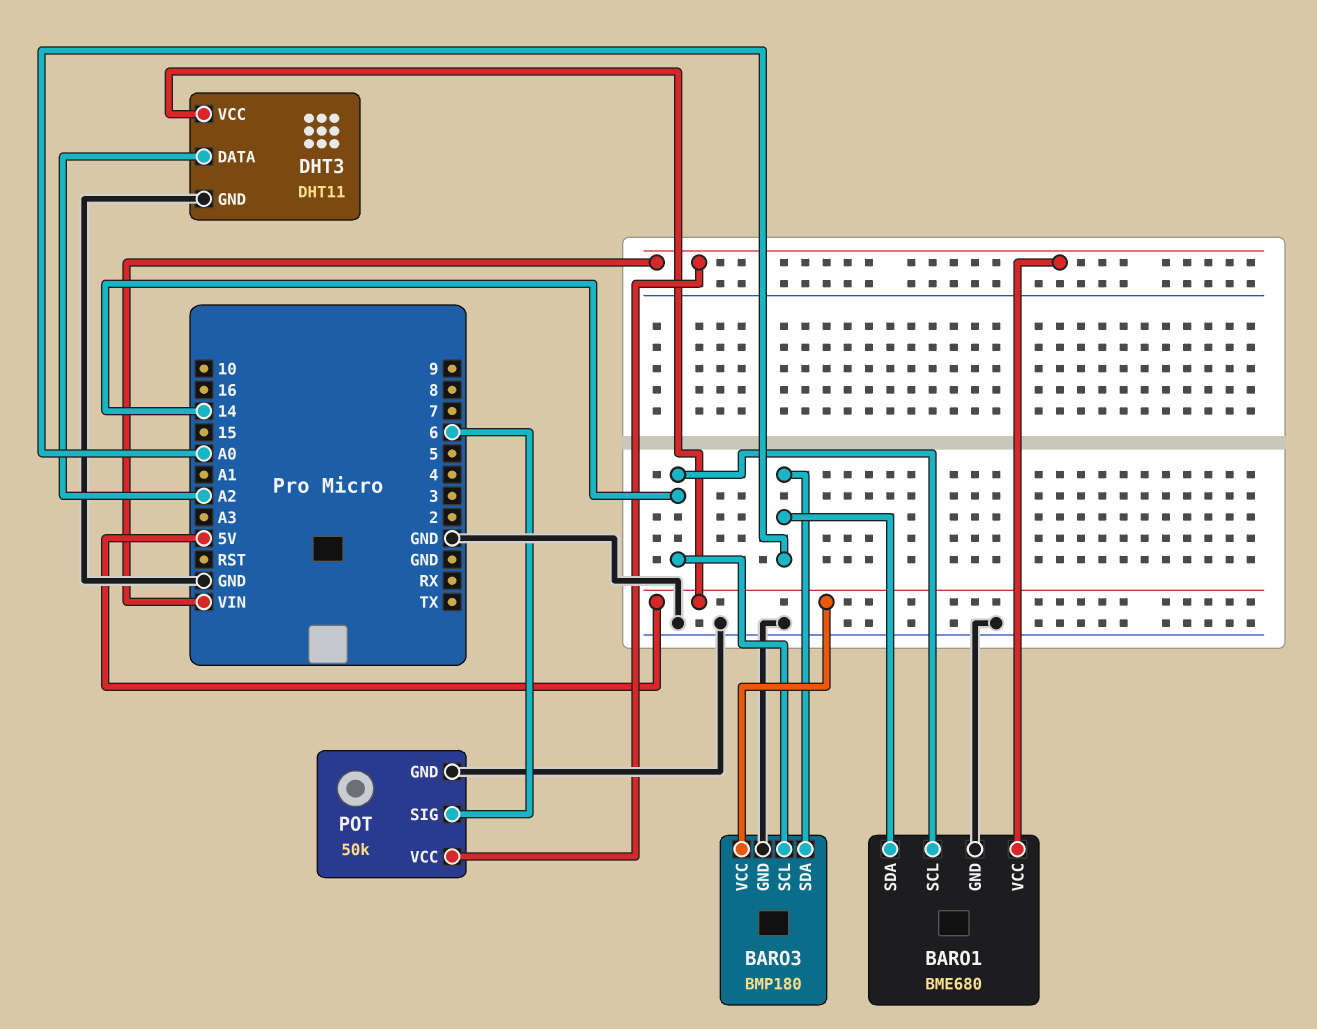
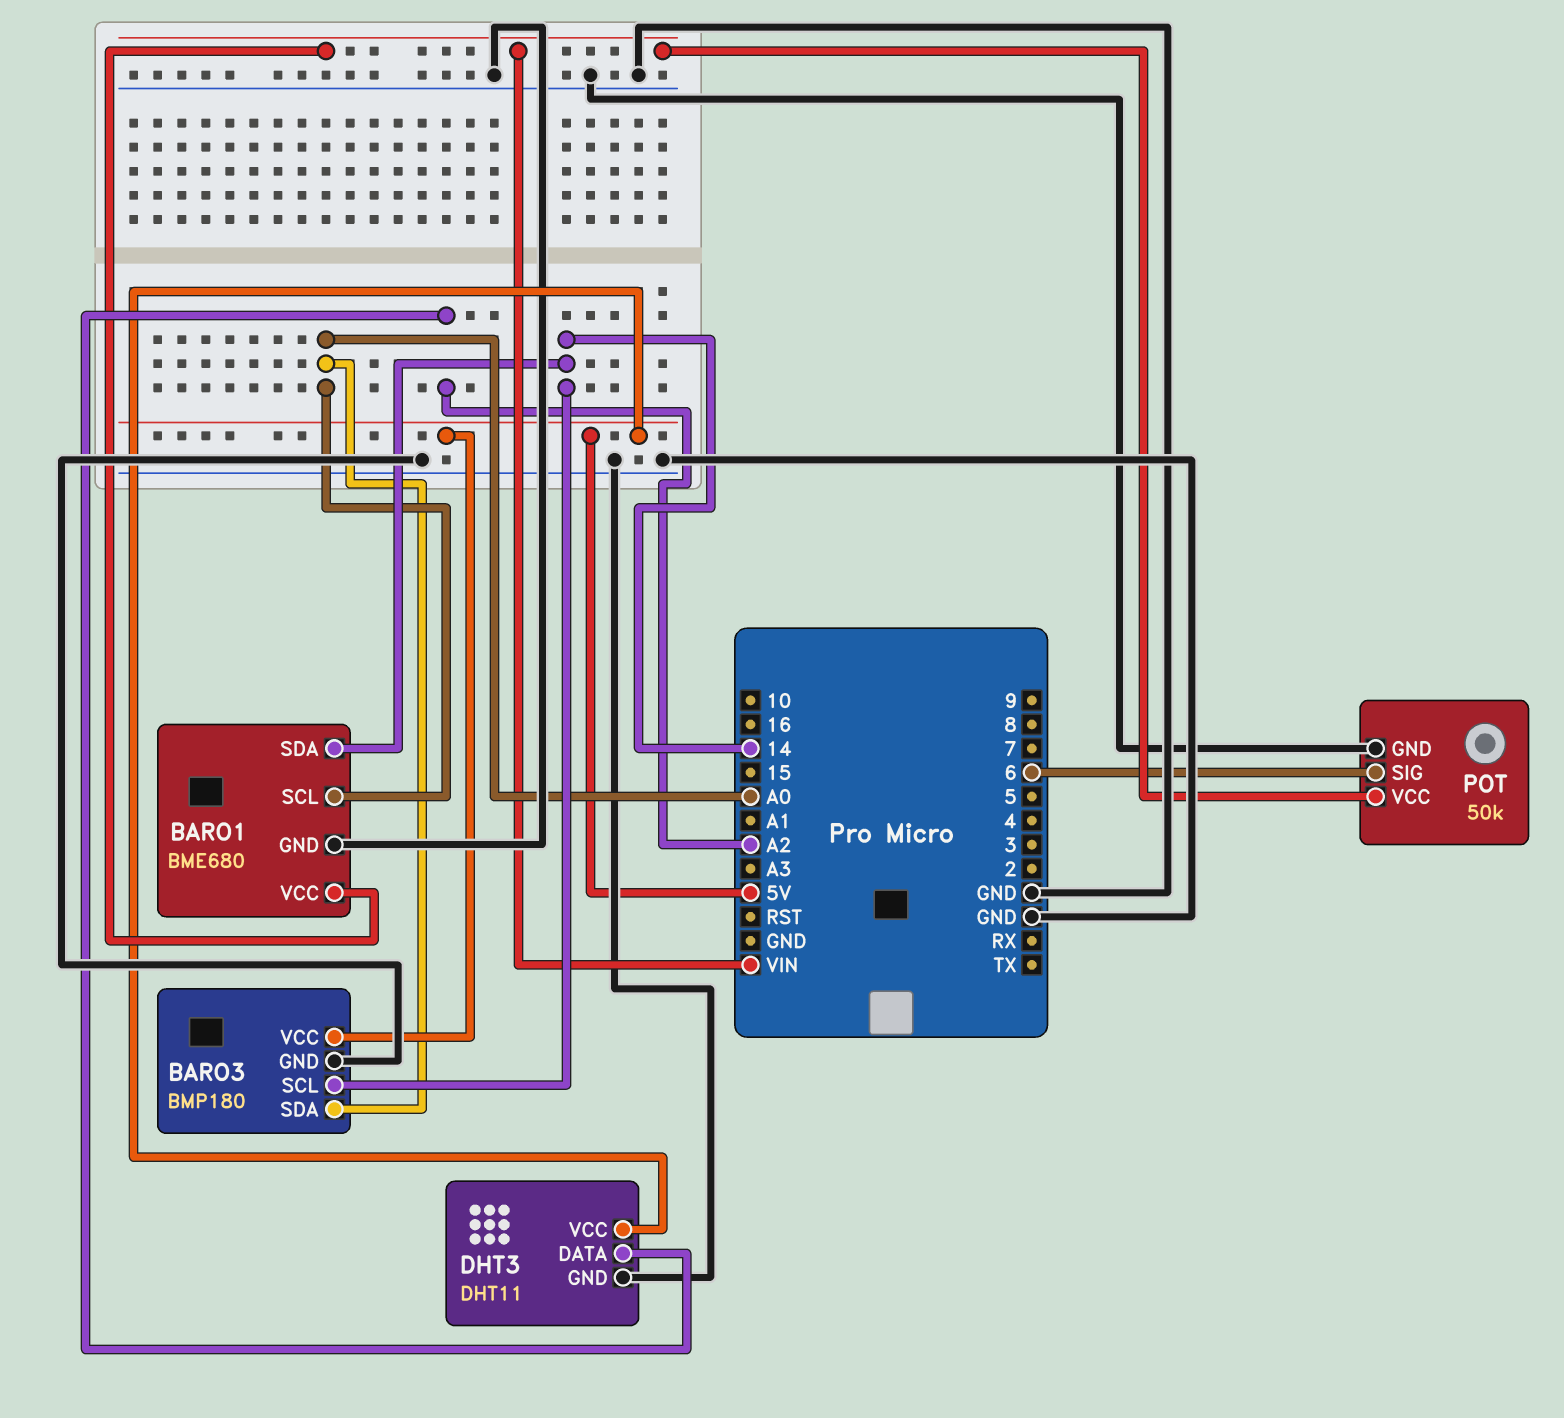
BARO1 pin SCL: 14 -> A0
BARO1 pin SDA: A0 -> 14

